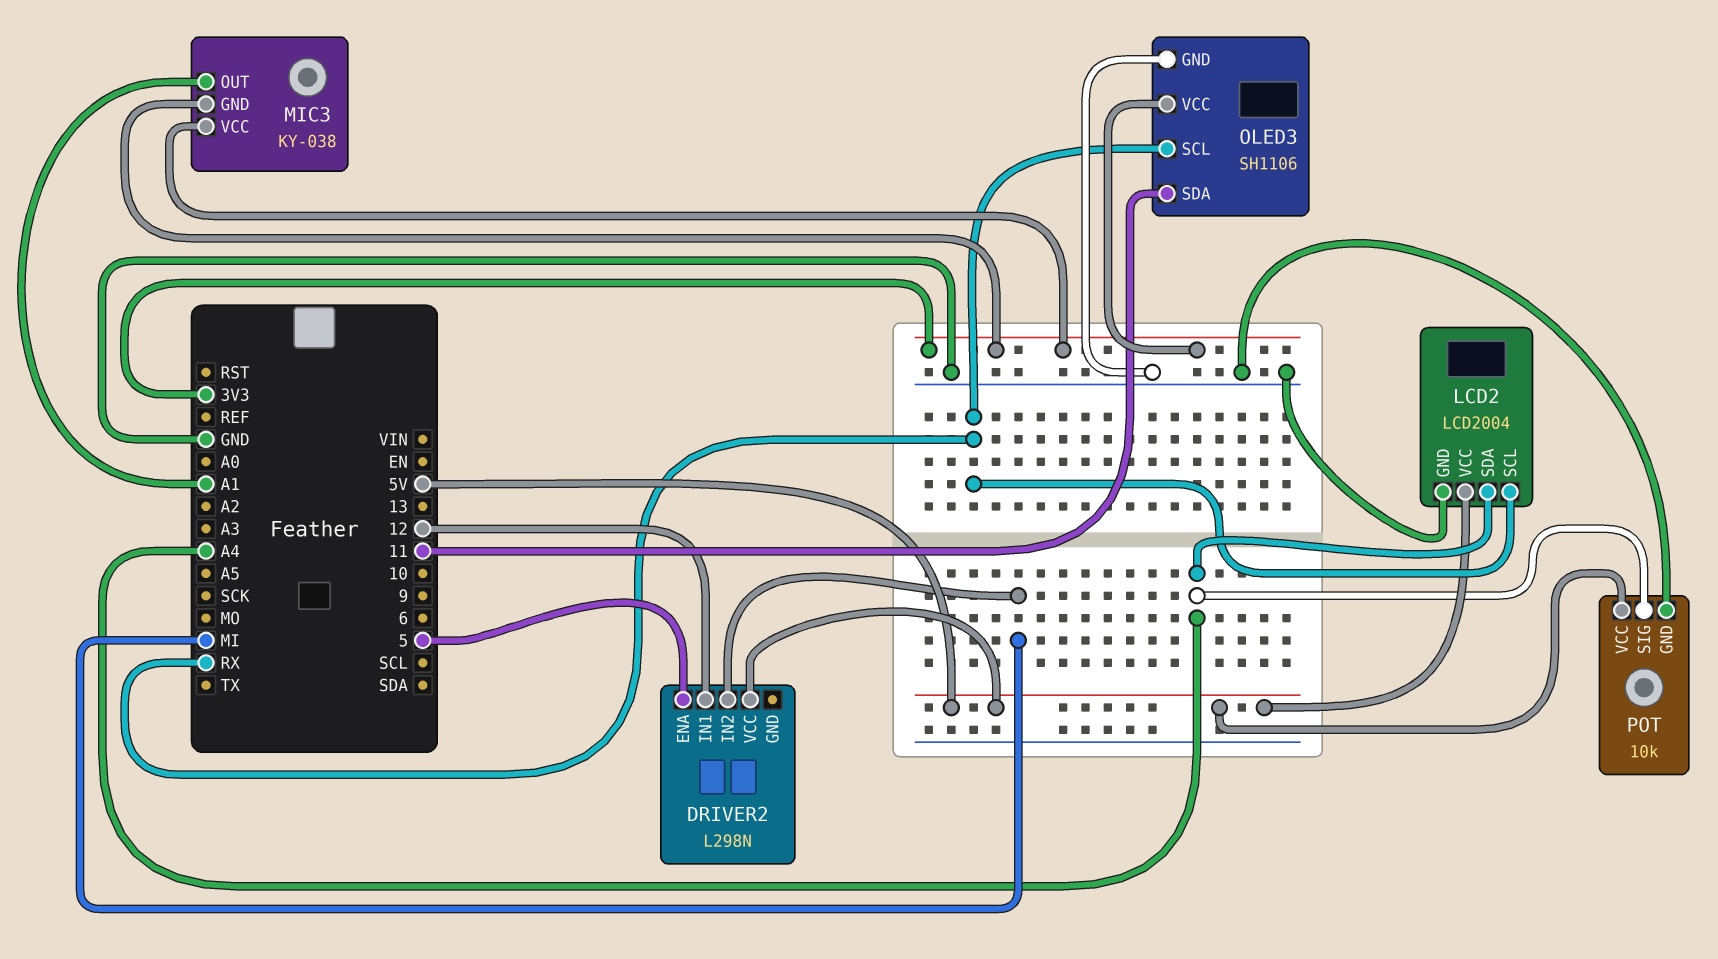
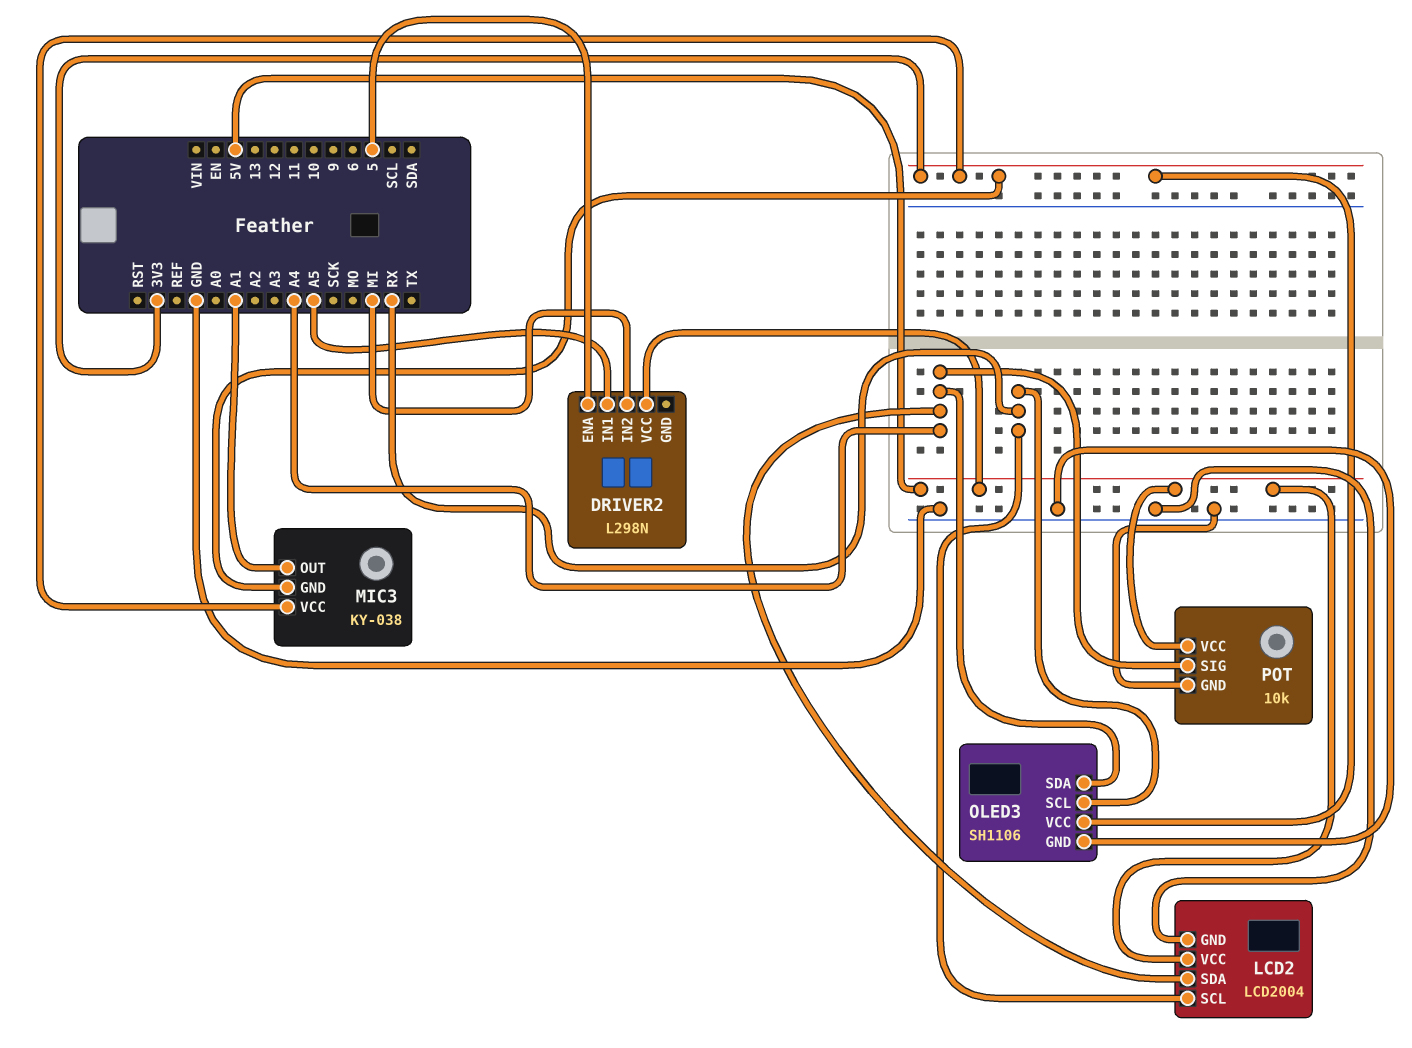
DRIVER2 pin IN1: 12 -> A5
OLED3 pin SDA: 11 -> A4

